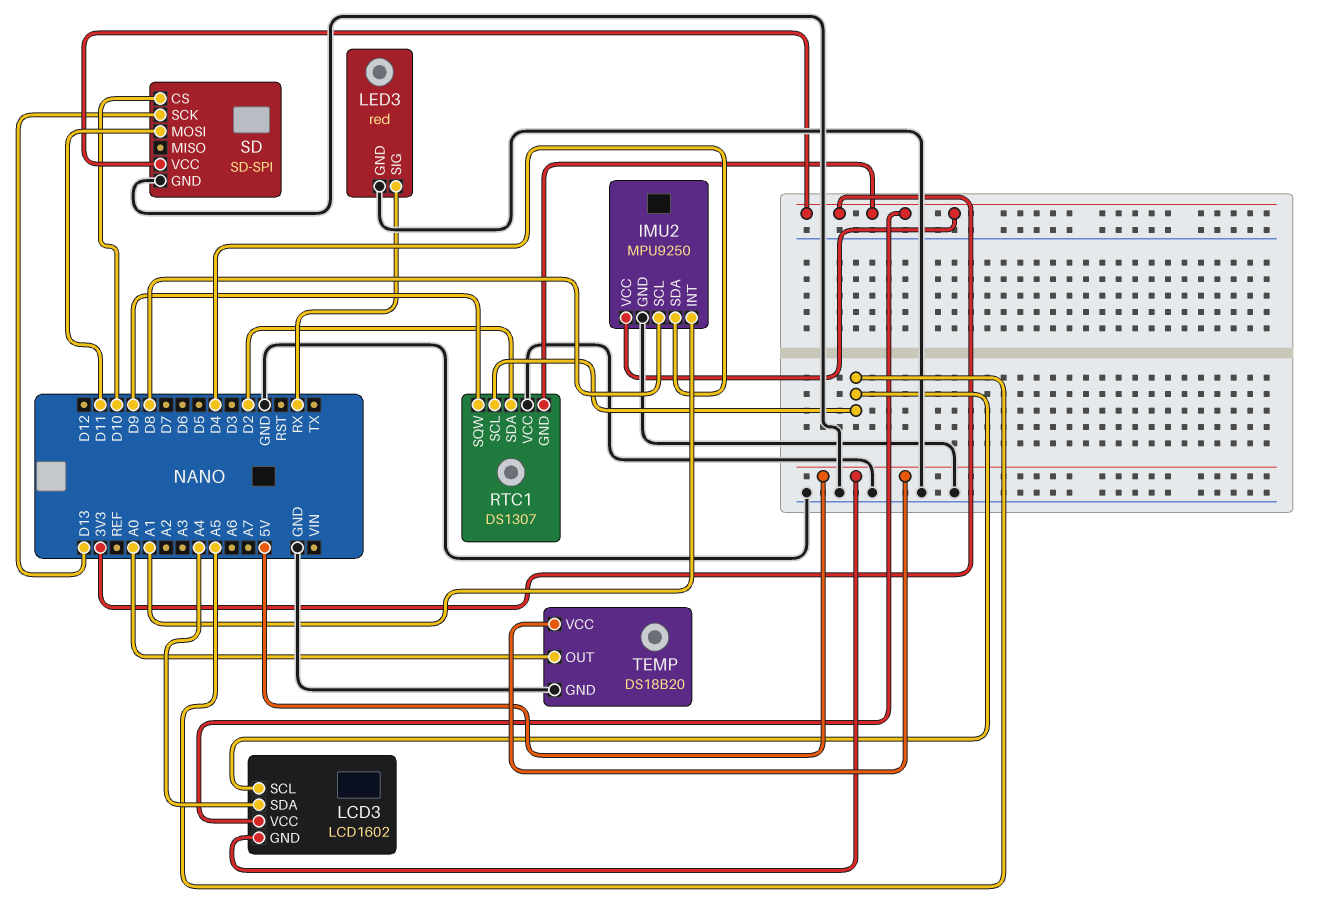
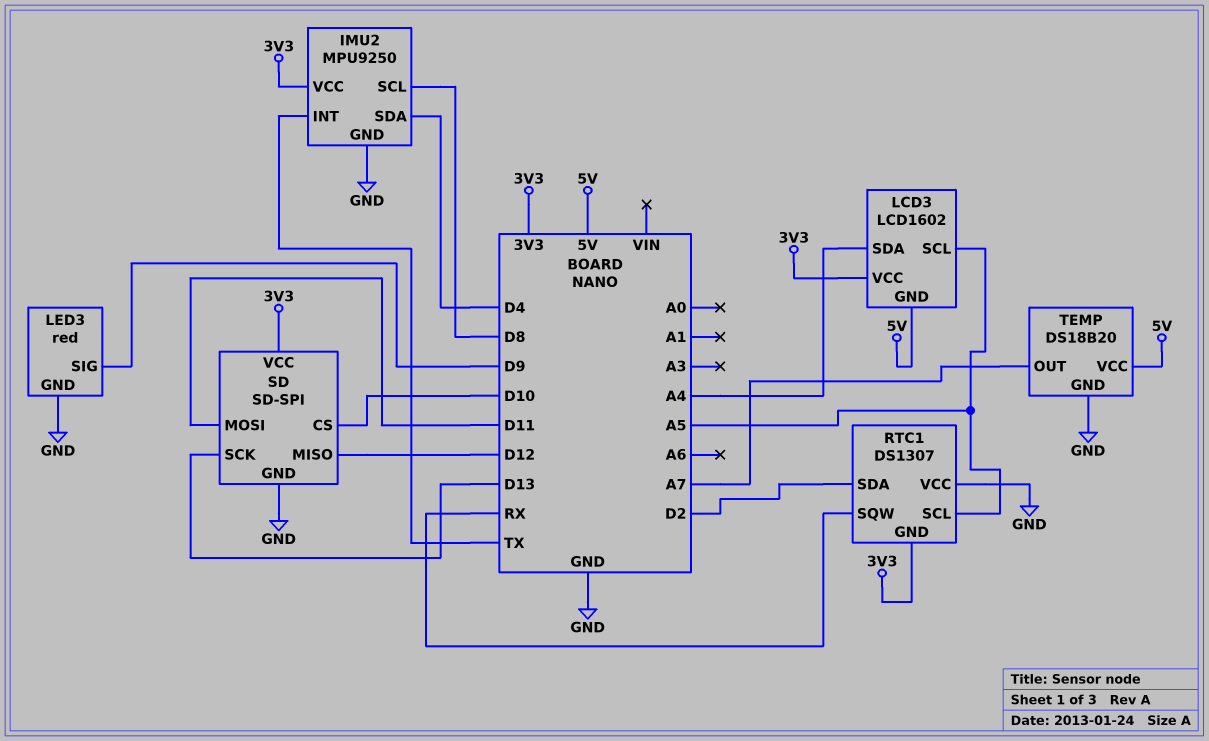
IMU2 pin INT: A1 -> TX
LED3 pin SIG: RX -> D9
RTC1 pin SQW: D9 -> RX
SD pin MISO: none -> D12
TEMP pin OUT: A0 -> A7

